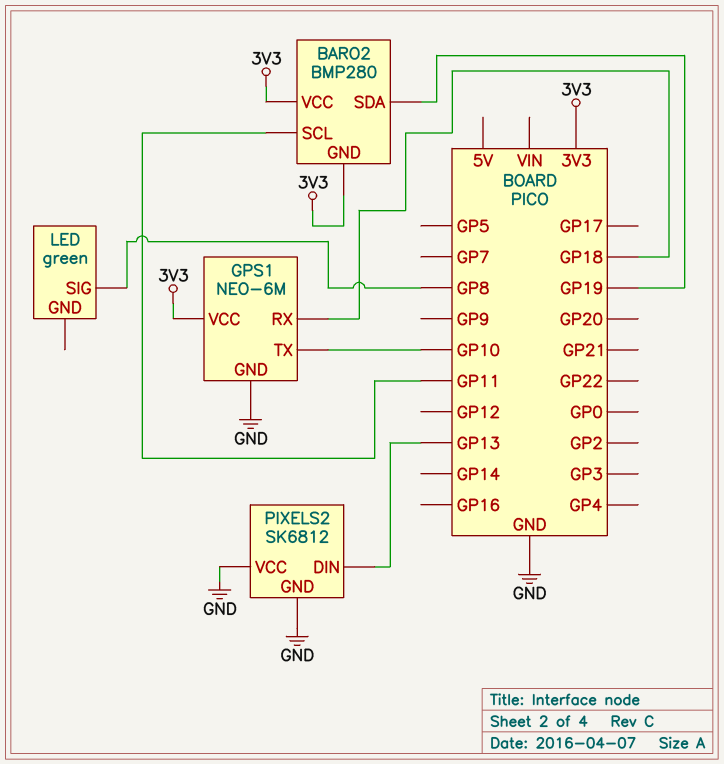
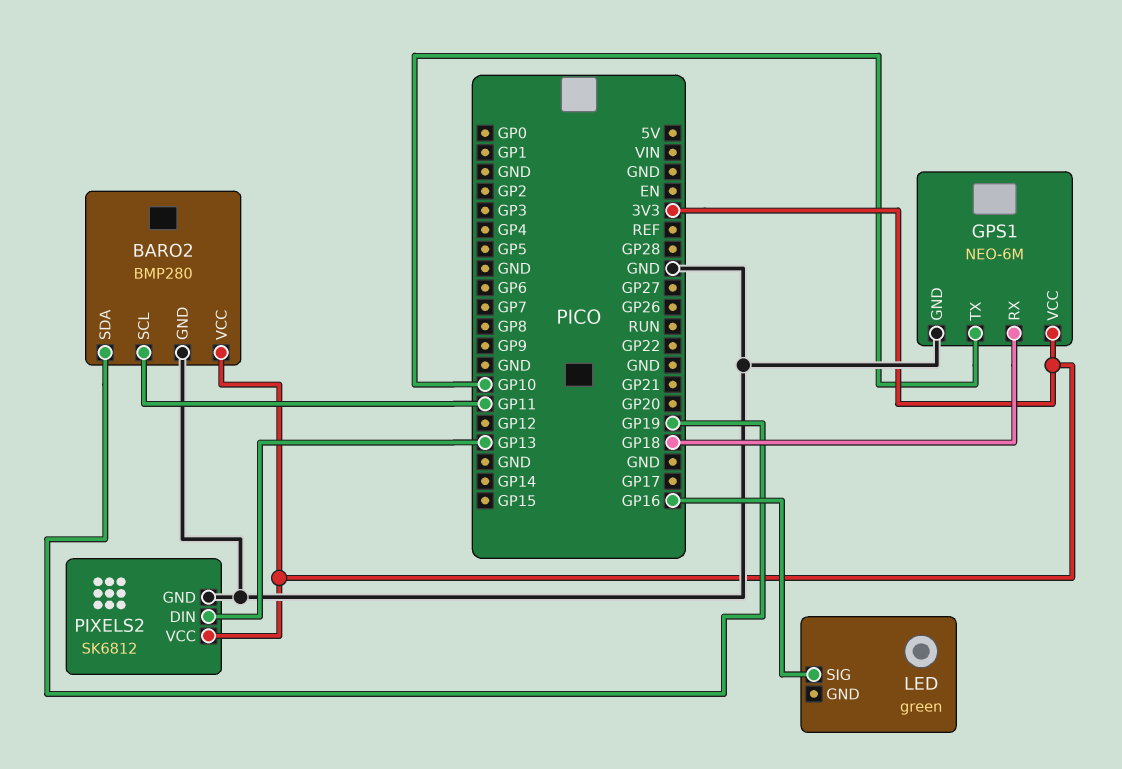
BARO2 pin GND: 3V3 -> GND
LED pin SIG: GP8 -> GP16
PIXELS2 pin VCC: GND -> 3V3

